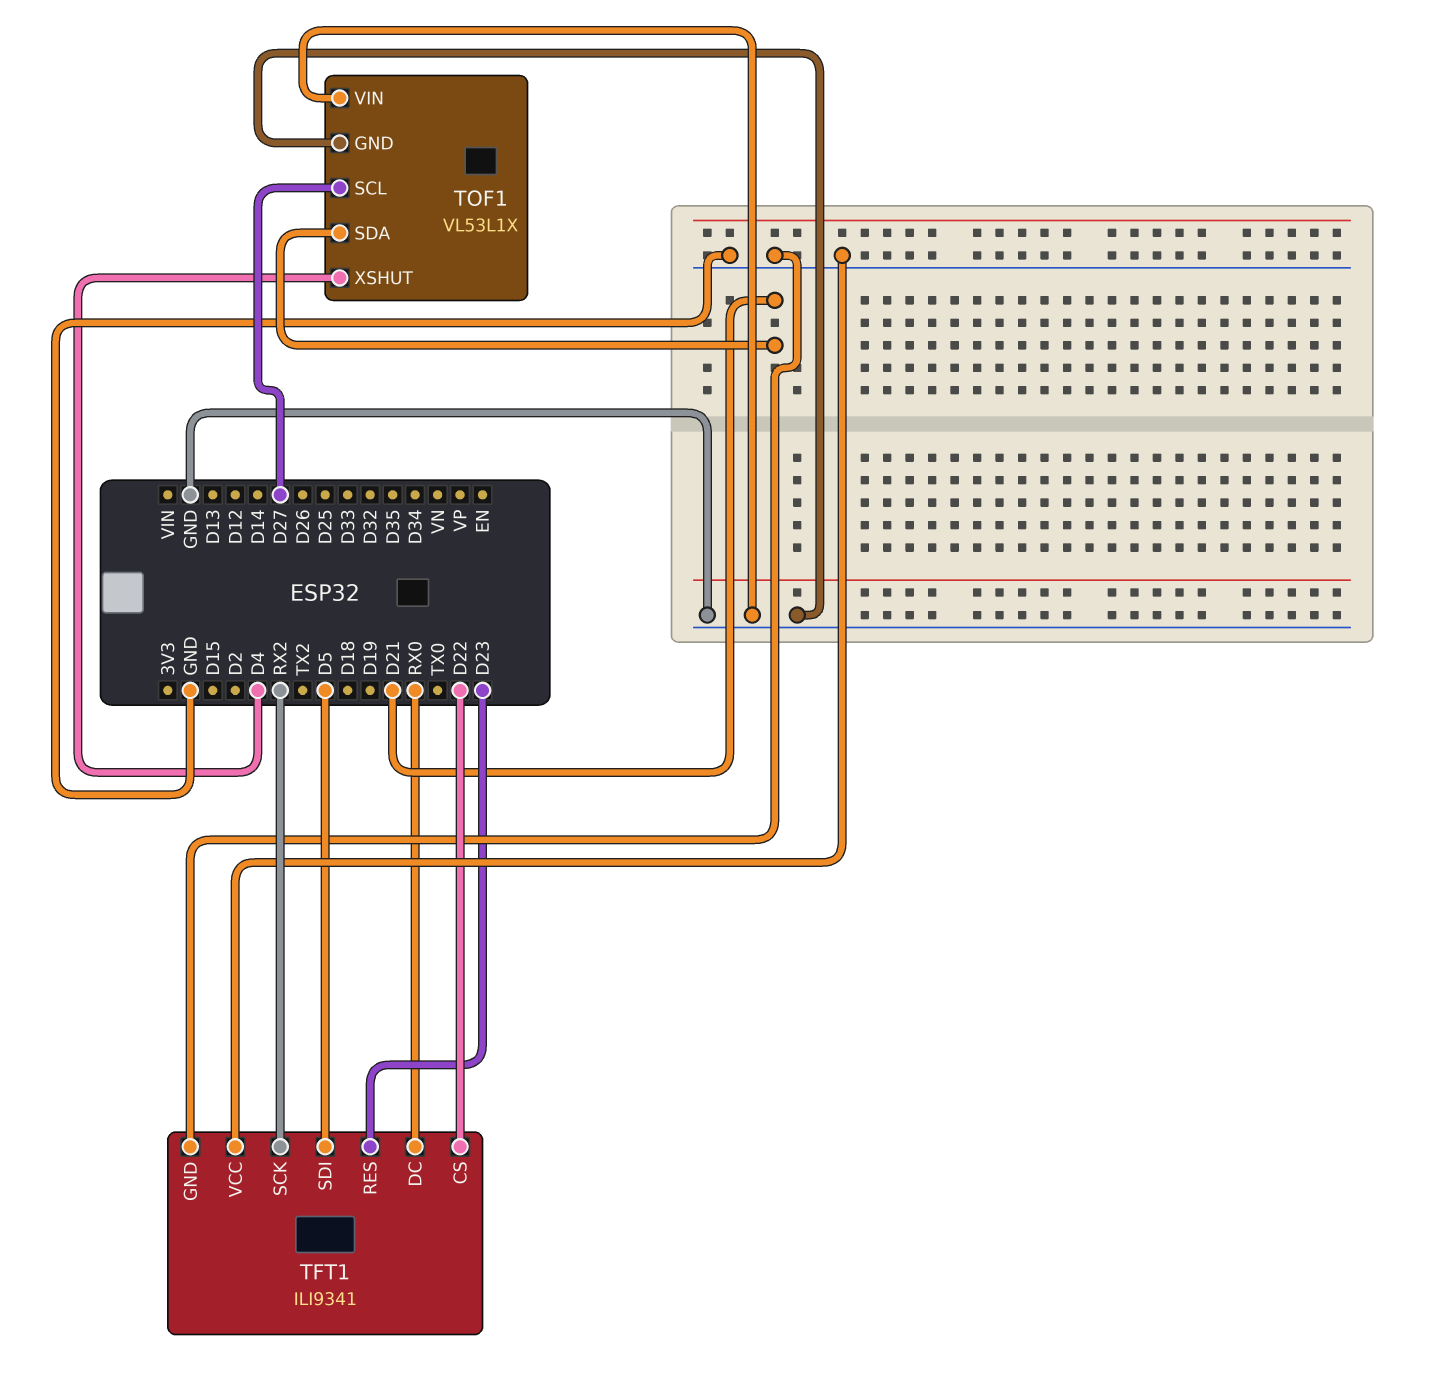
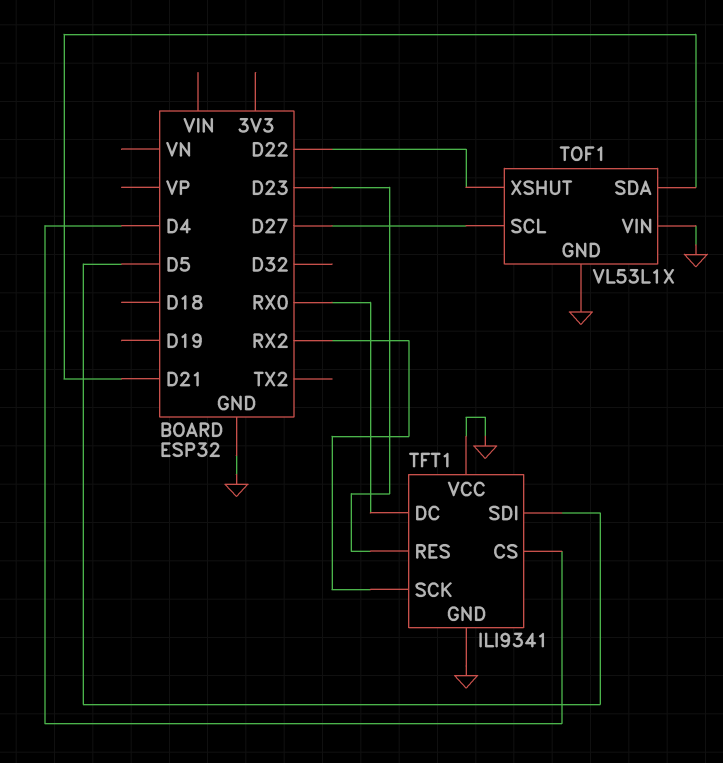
TFT1 pin CS: D22 -> D4
TOF1 pin XSHUT: D4 -> D22

